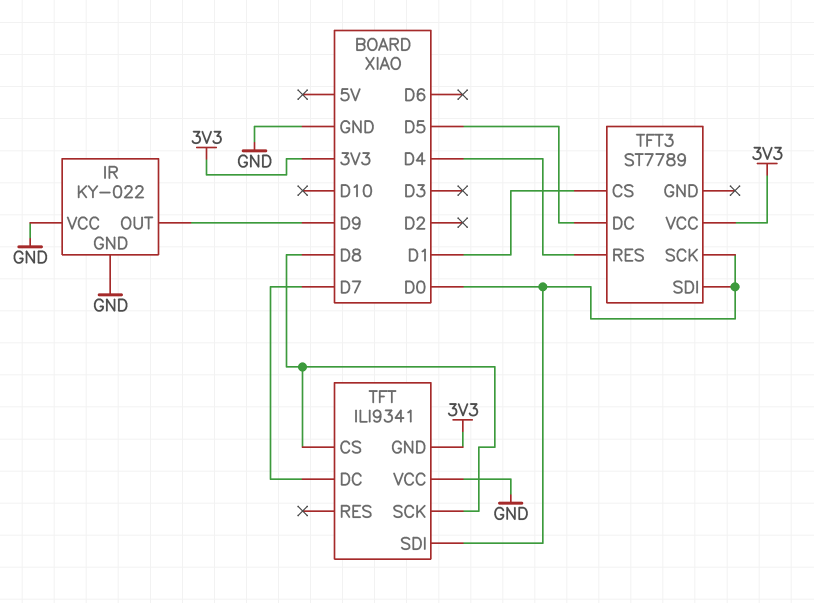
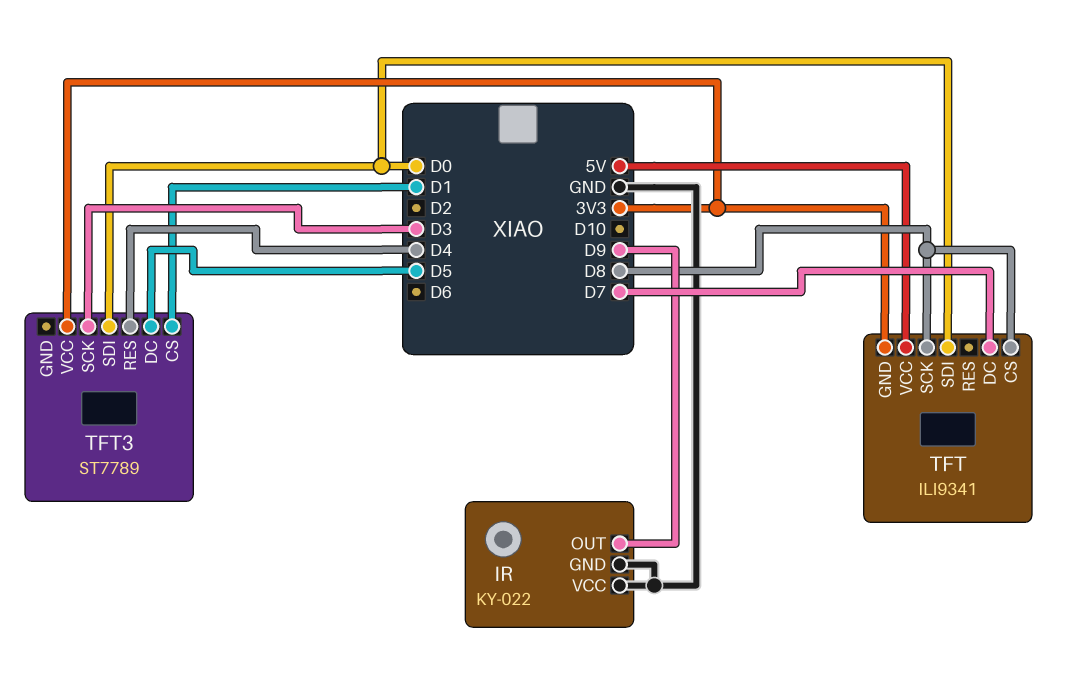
TFT pin VCC: GND -> 5V
TFT3 pin SCK: D0 -> D3

